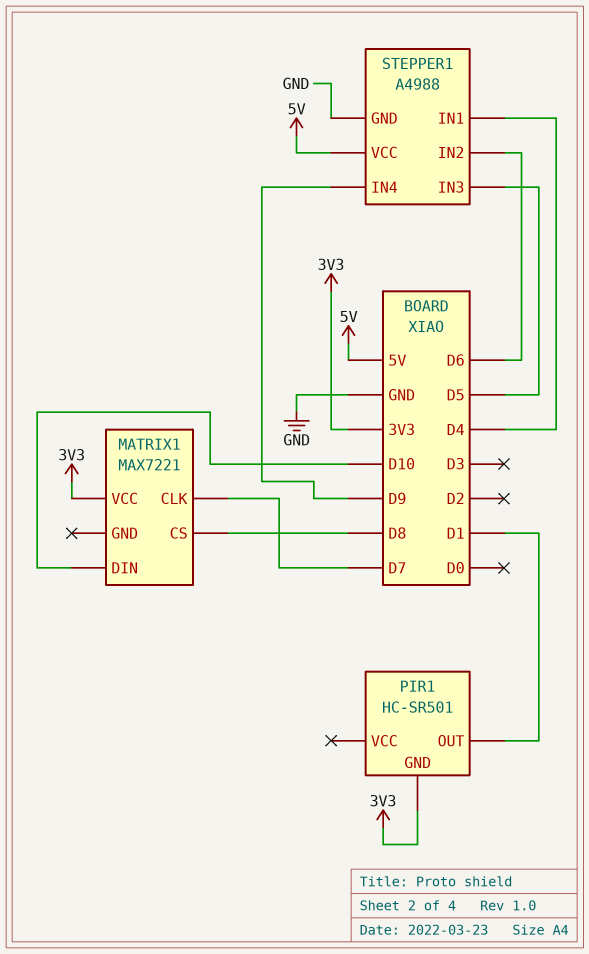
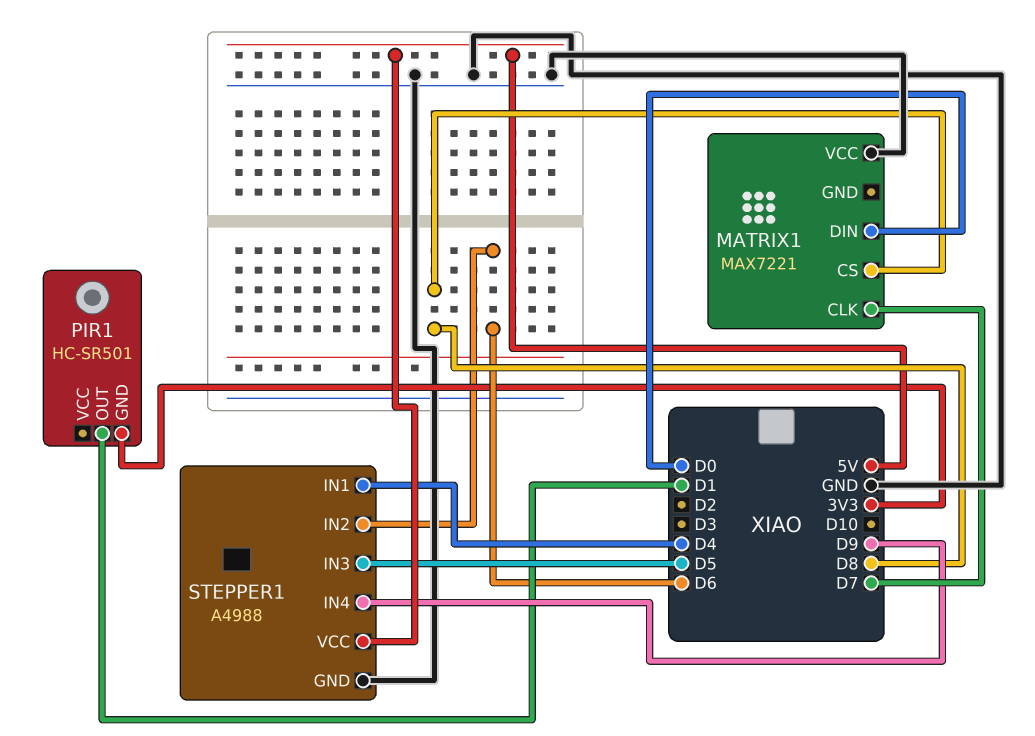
MATRIX1 pin DIN: D10 -> D0
MATRIX1 pin VCC: 3V3 -> GND

